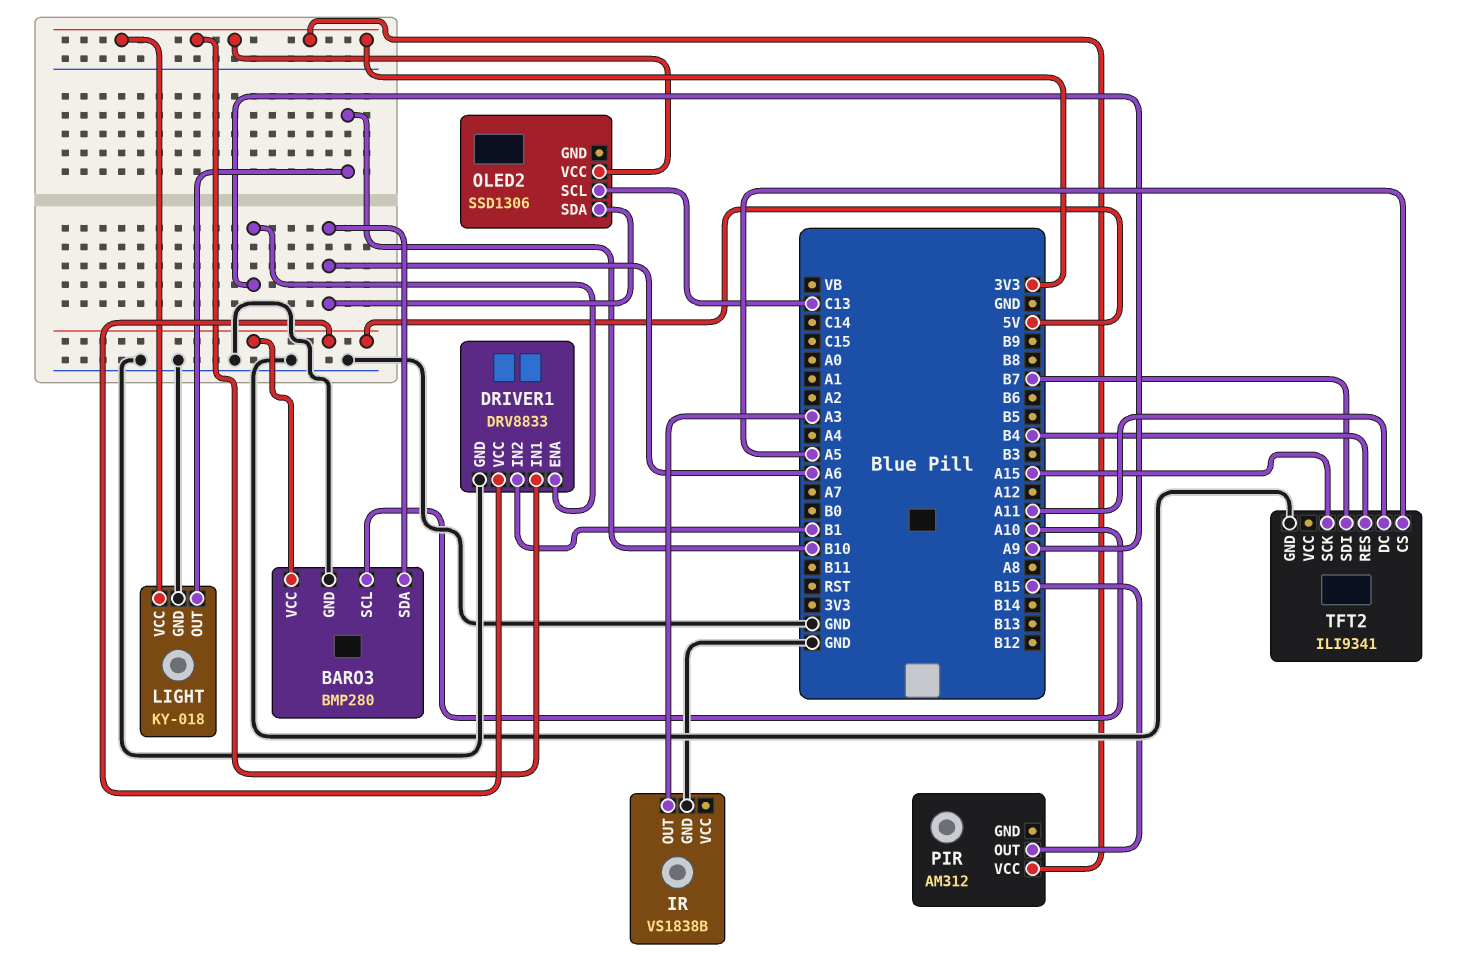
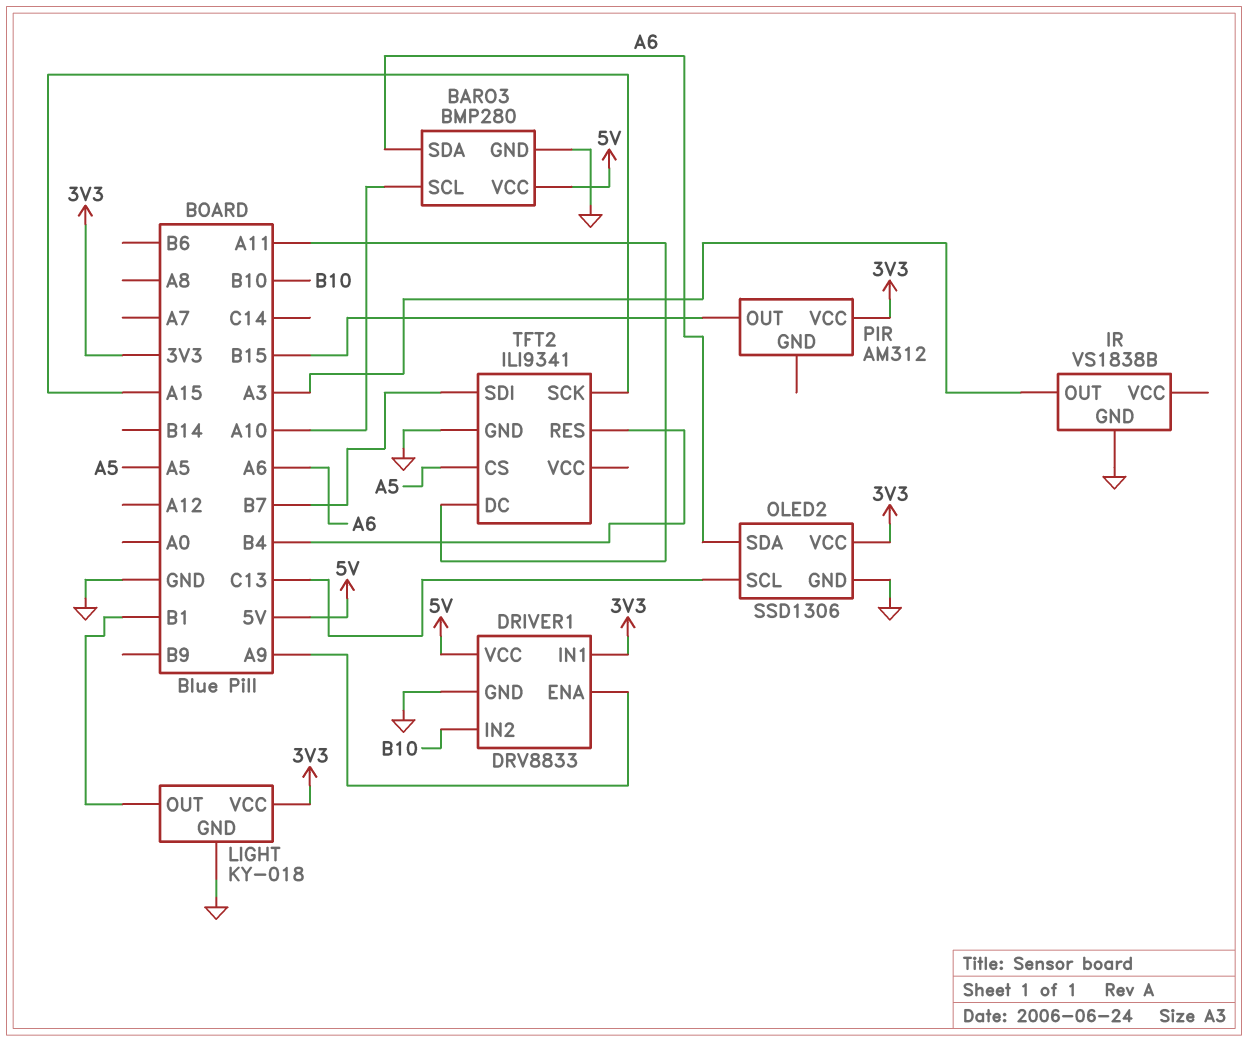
DRIVER1 pin IN2: B1 -> B10
LIGHT pin OUT: B10 -> B1
OLED2 pin GND: none -> GND

